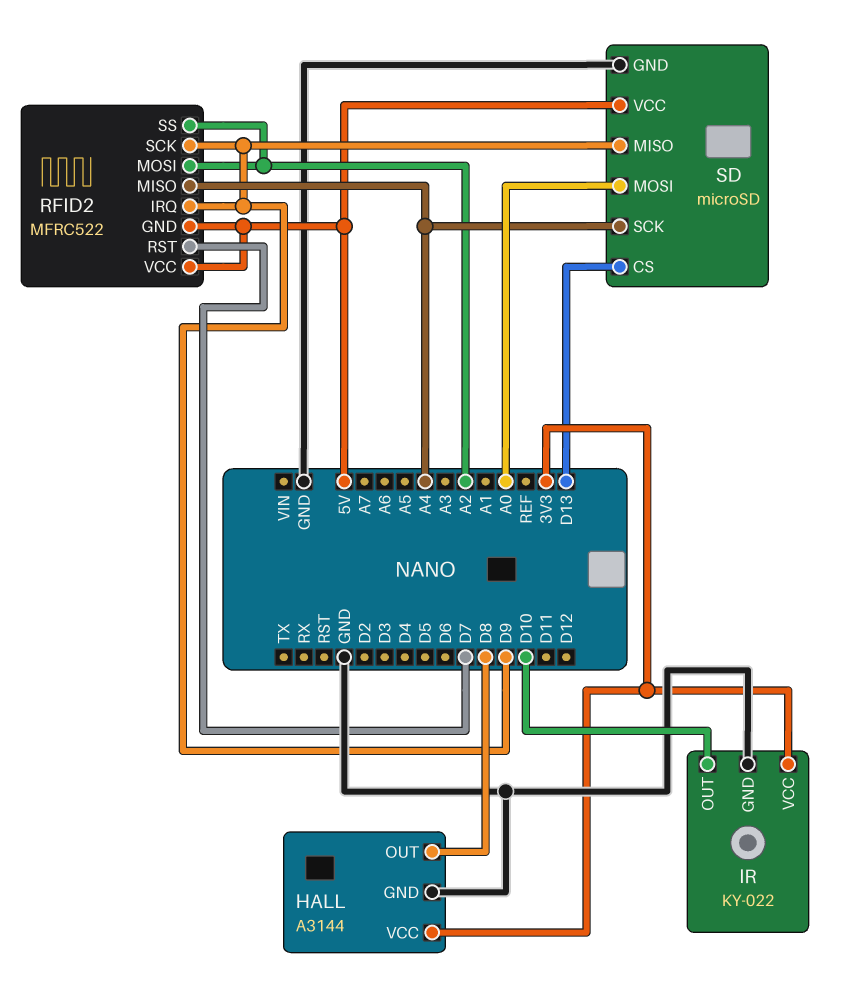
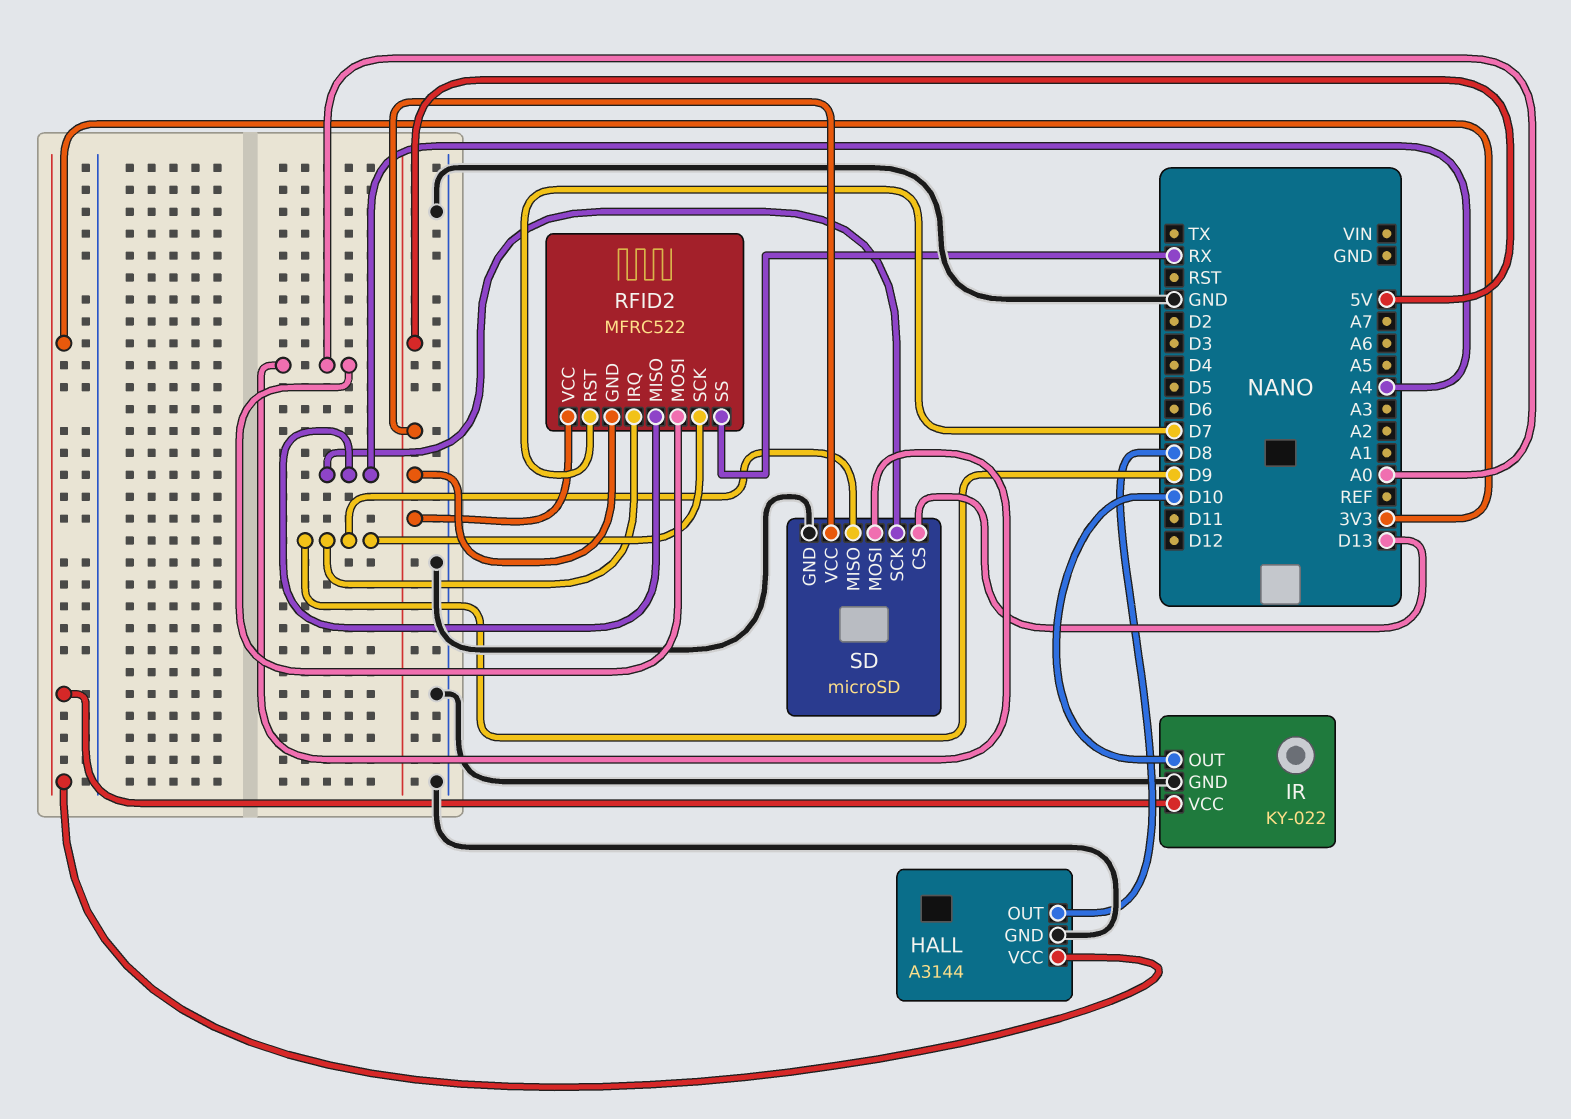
RFID2 pin MOSI: A2 -> A0
RFID2 pin SS: A2 -> RX

